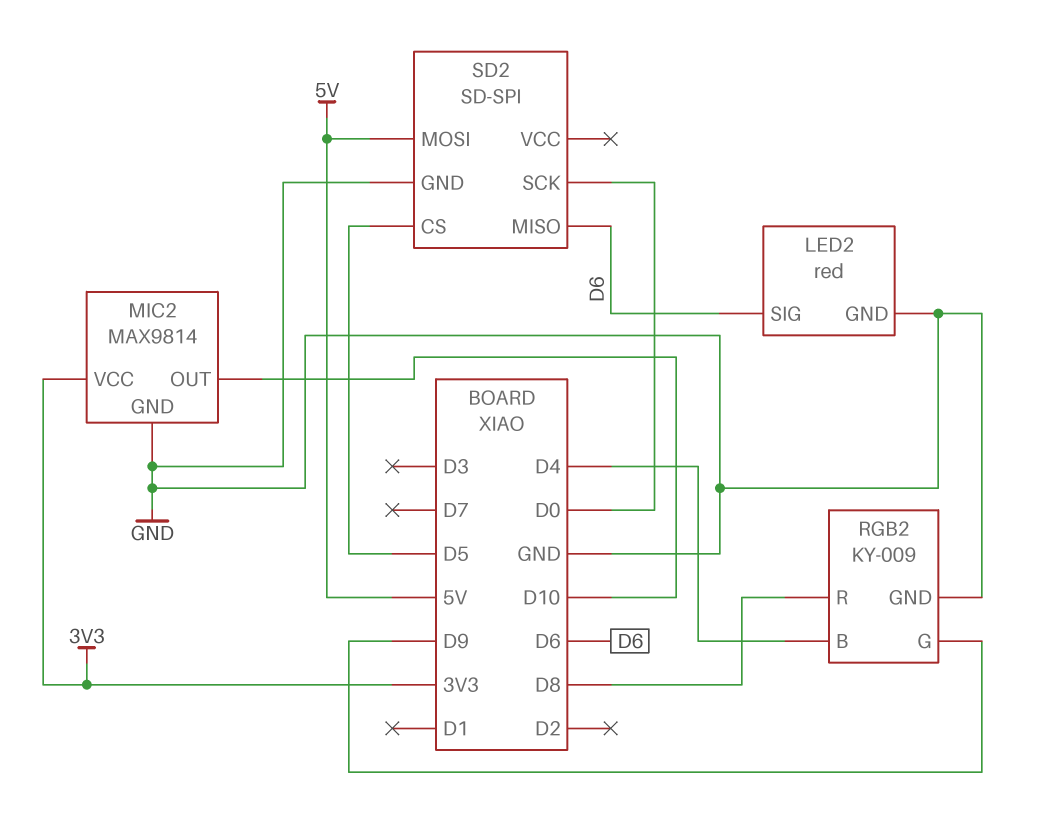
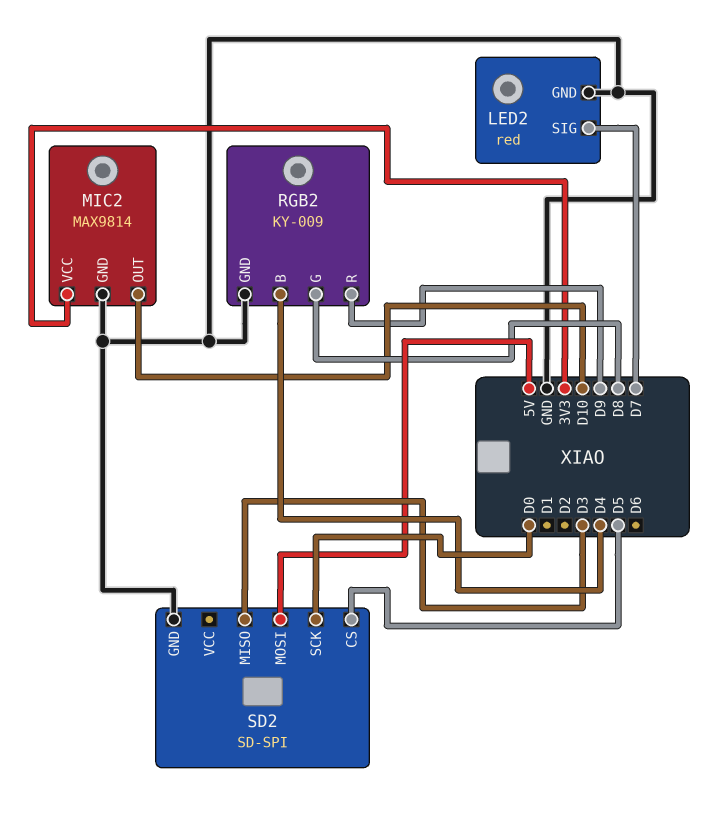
LED2 pin SIG: D6 -> D7
RGB2 pin G: D9 -> D8
RGB2 pin R: D8 -> D9
SD2 pin MISO: D6 -> D3

